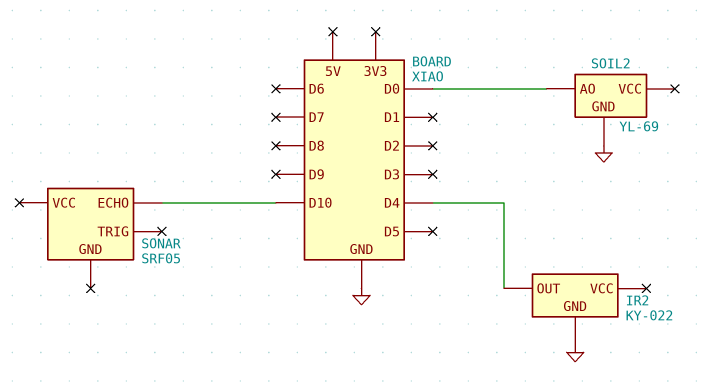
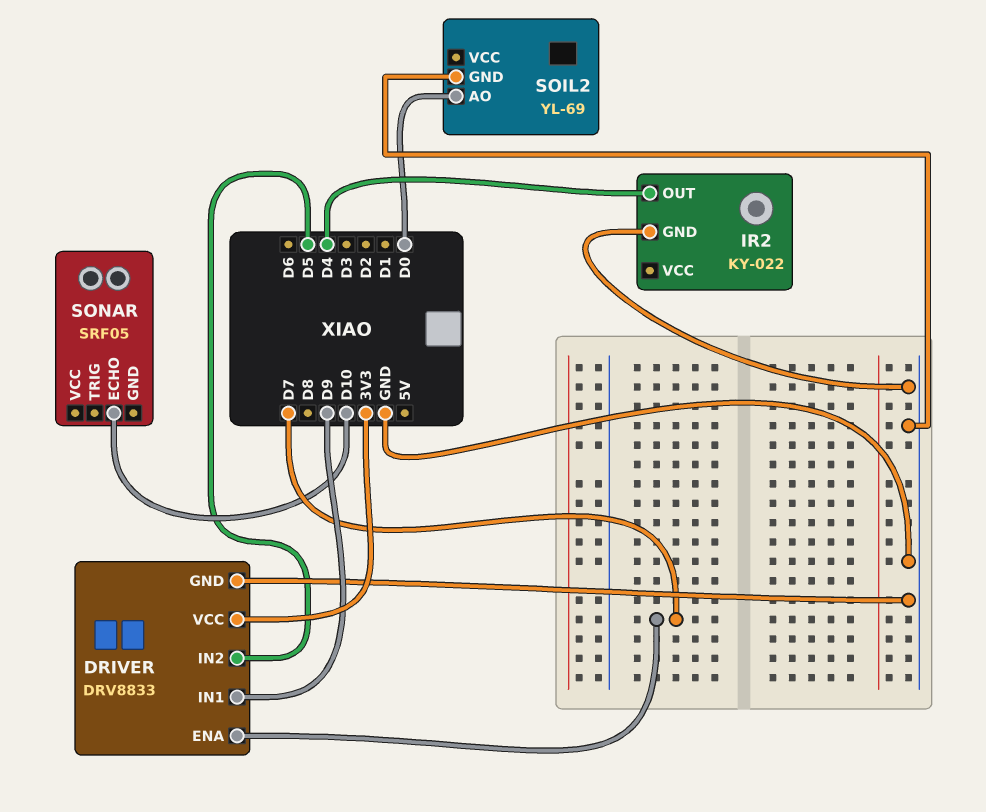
DRIVER: none -> DRV8833
DRIVER pin ENA: none -> D7
DRIVER pin GND: none -> GND
DRIVER pin IN1: none -> D9
DRIVER pin IN2: none -> D5
DRIVER pin VCC: none -> 3V3

